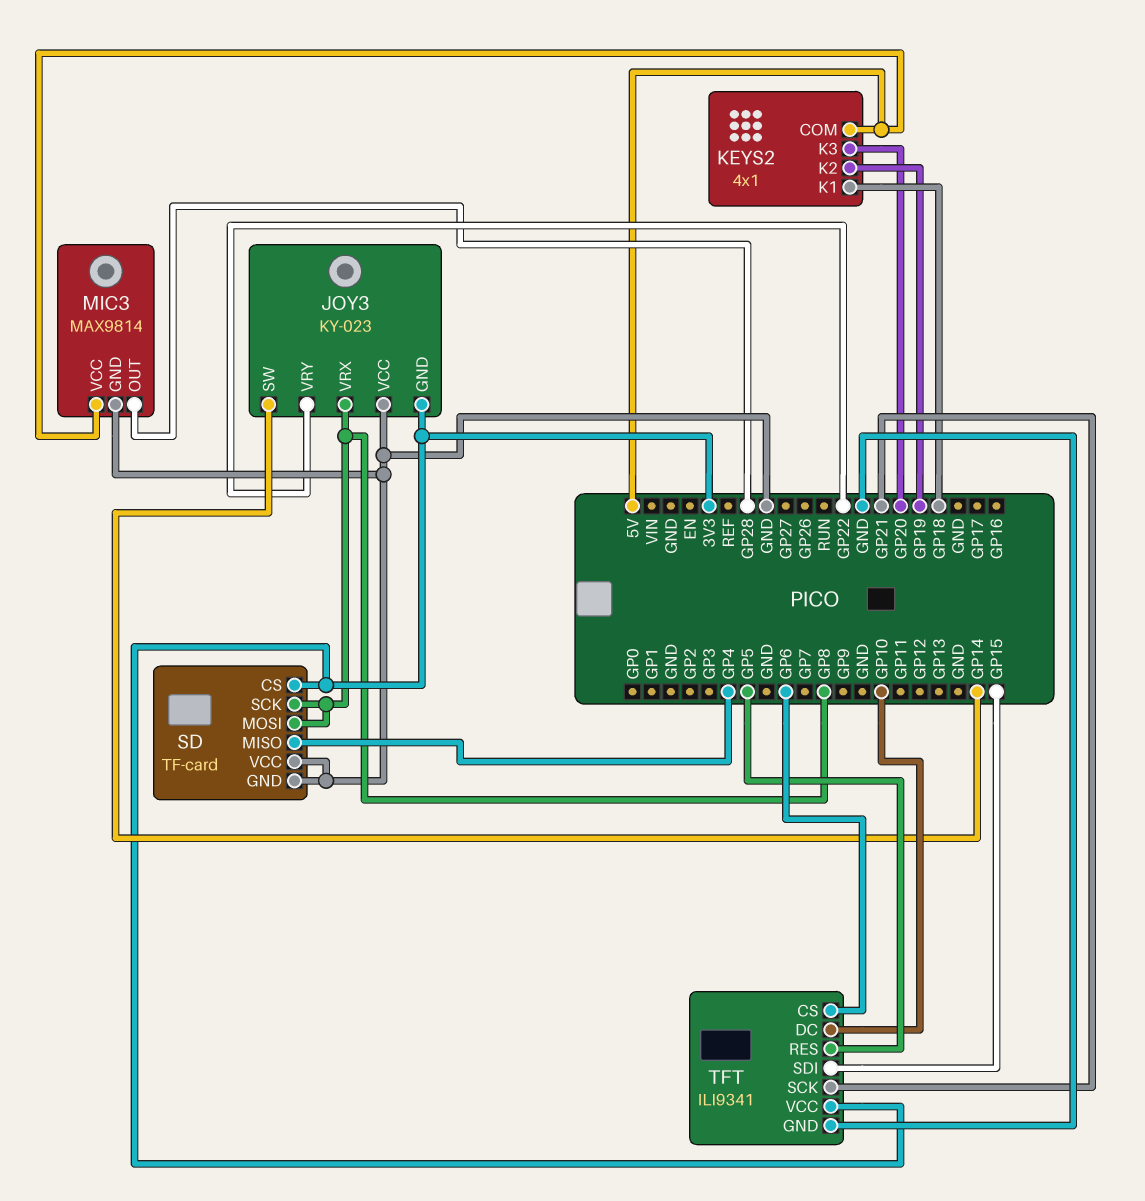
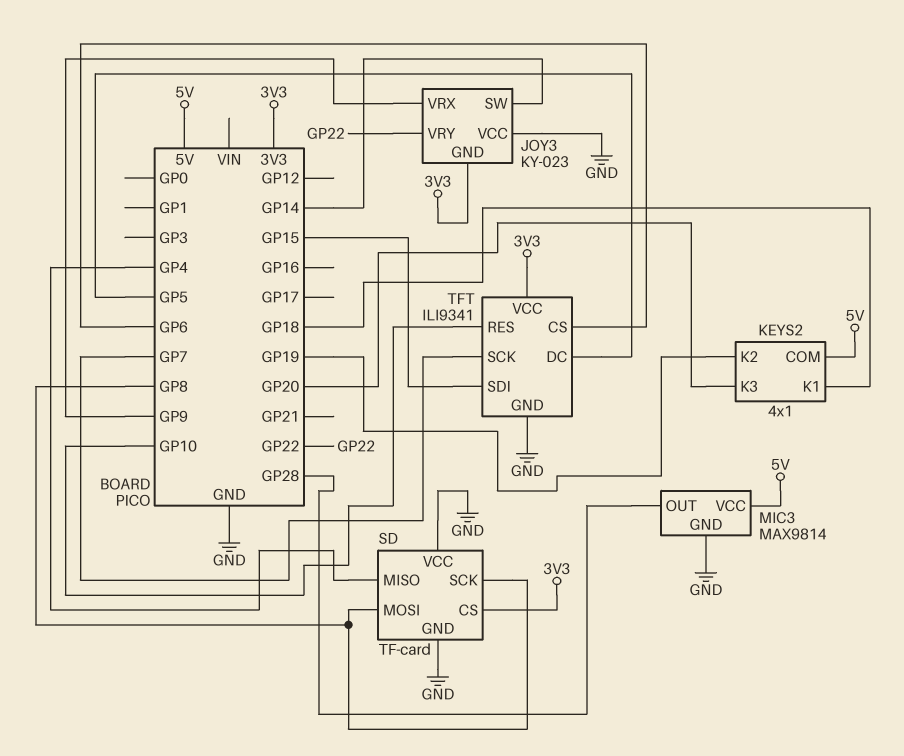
JOY3 pin VRX: GP8 -> GP9
TFT pin DC: GP10 -> GP5
TFT pin RES: GP5 -> GP10
TFT pin SCK: GP21 -> GP7

